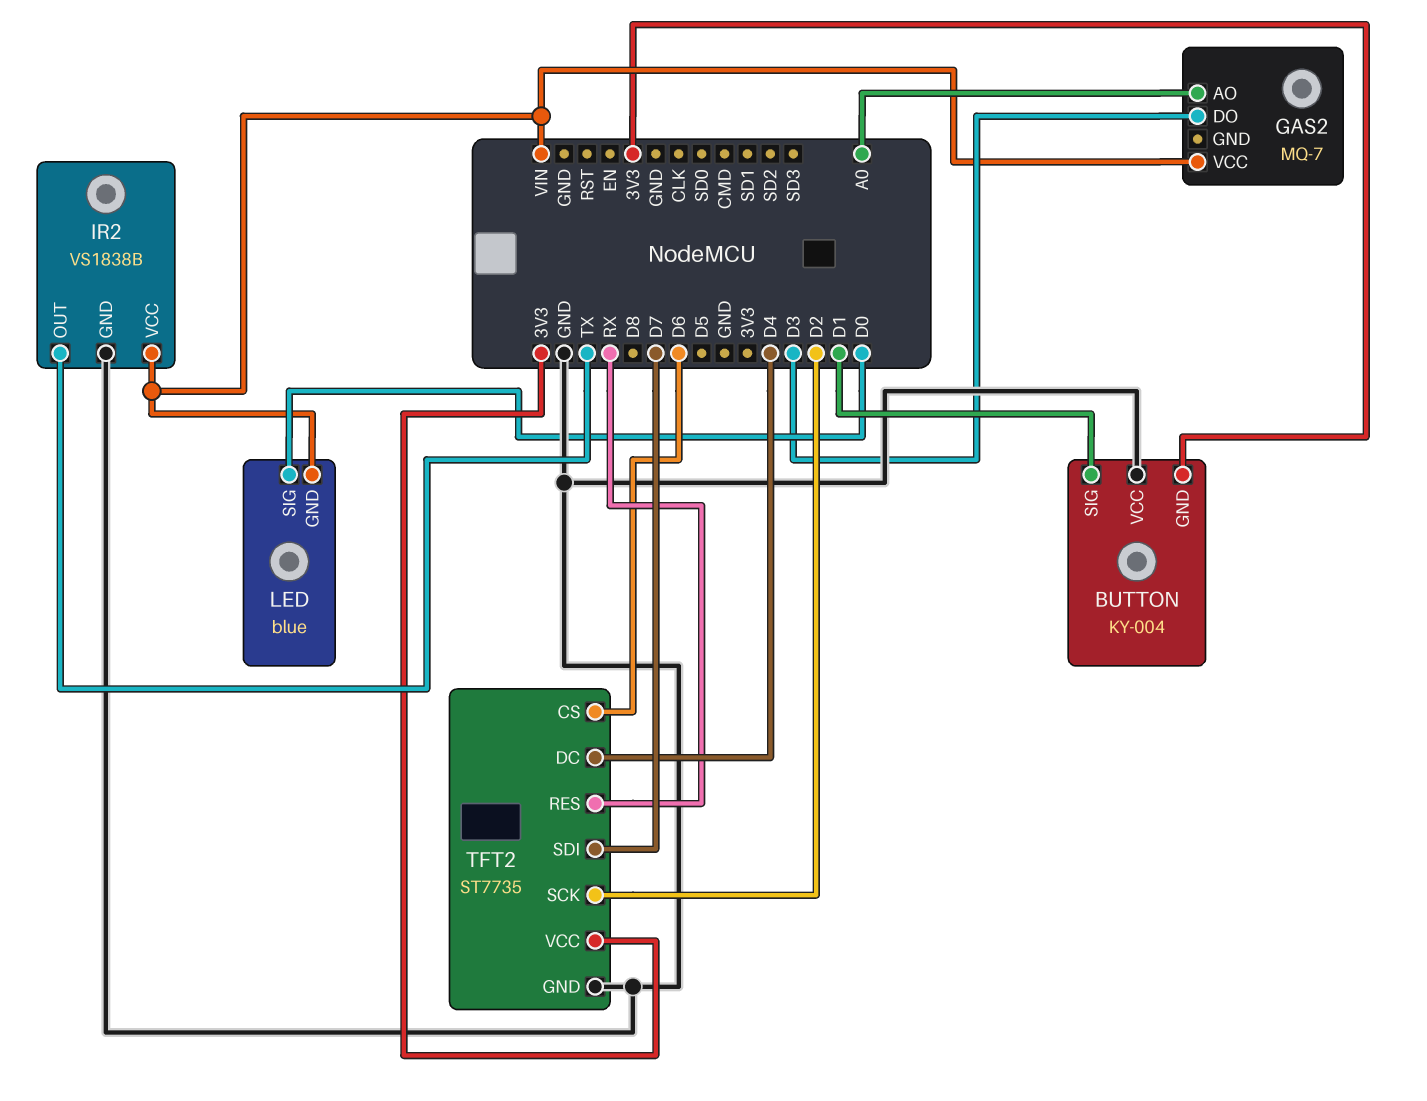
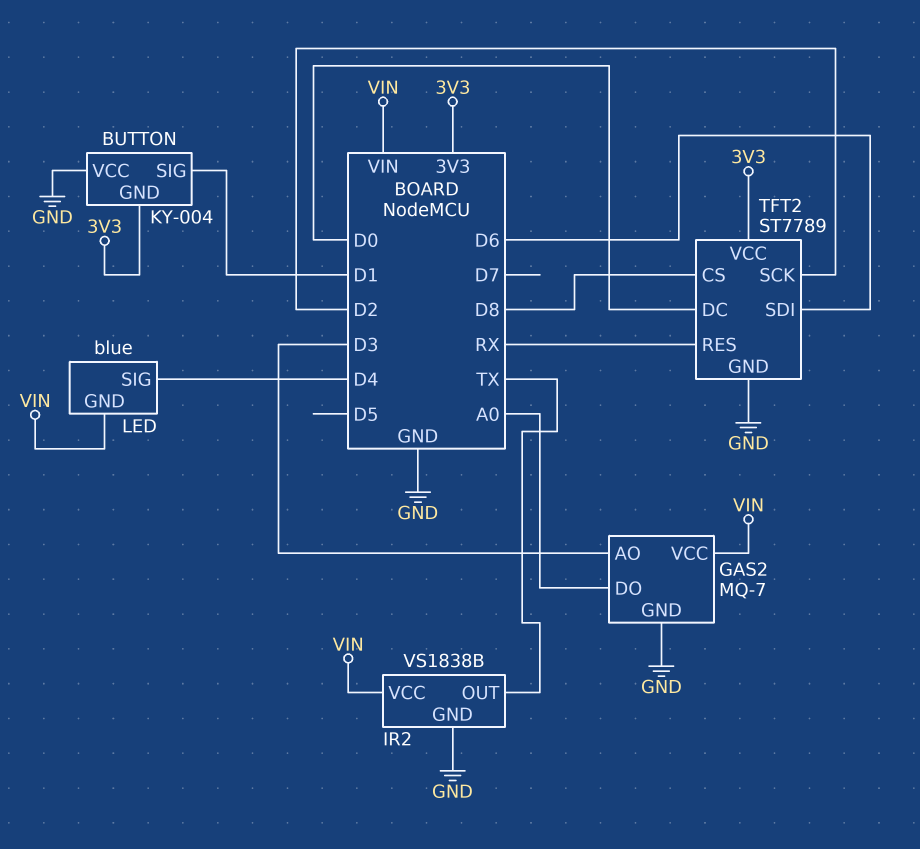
GAS2 pin AO: A0 -> D3
GAS2 pin DO: D3 -> A0
GAS2 pin GND: none -> GND
LED pin SIG: D0 -> D4
TFT2: ST7735 -> ST7789
TFT2 pin CS: D6 -> D8
TFT2 pin DC: D4 -> D0
TFT2 pin SDI: D7 -> D6

